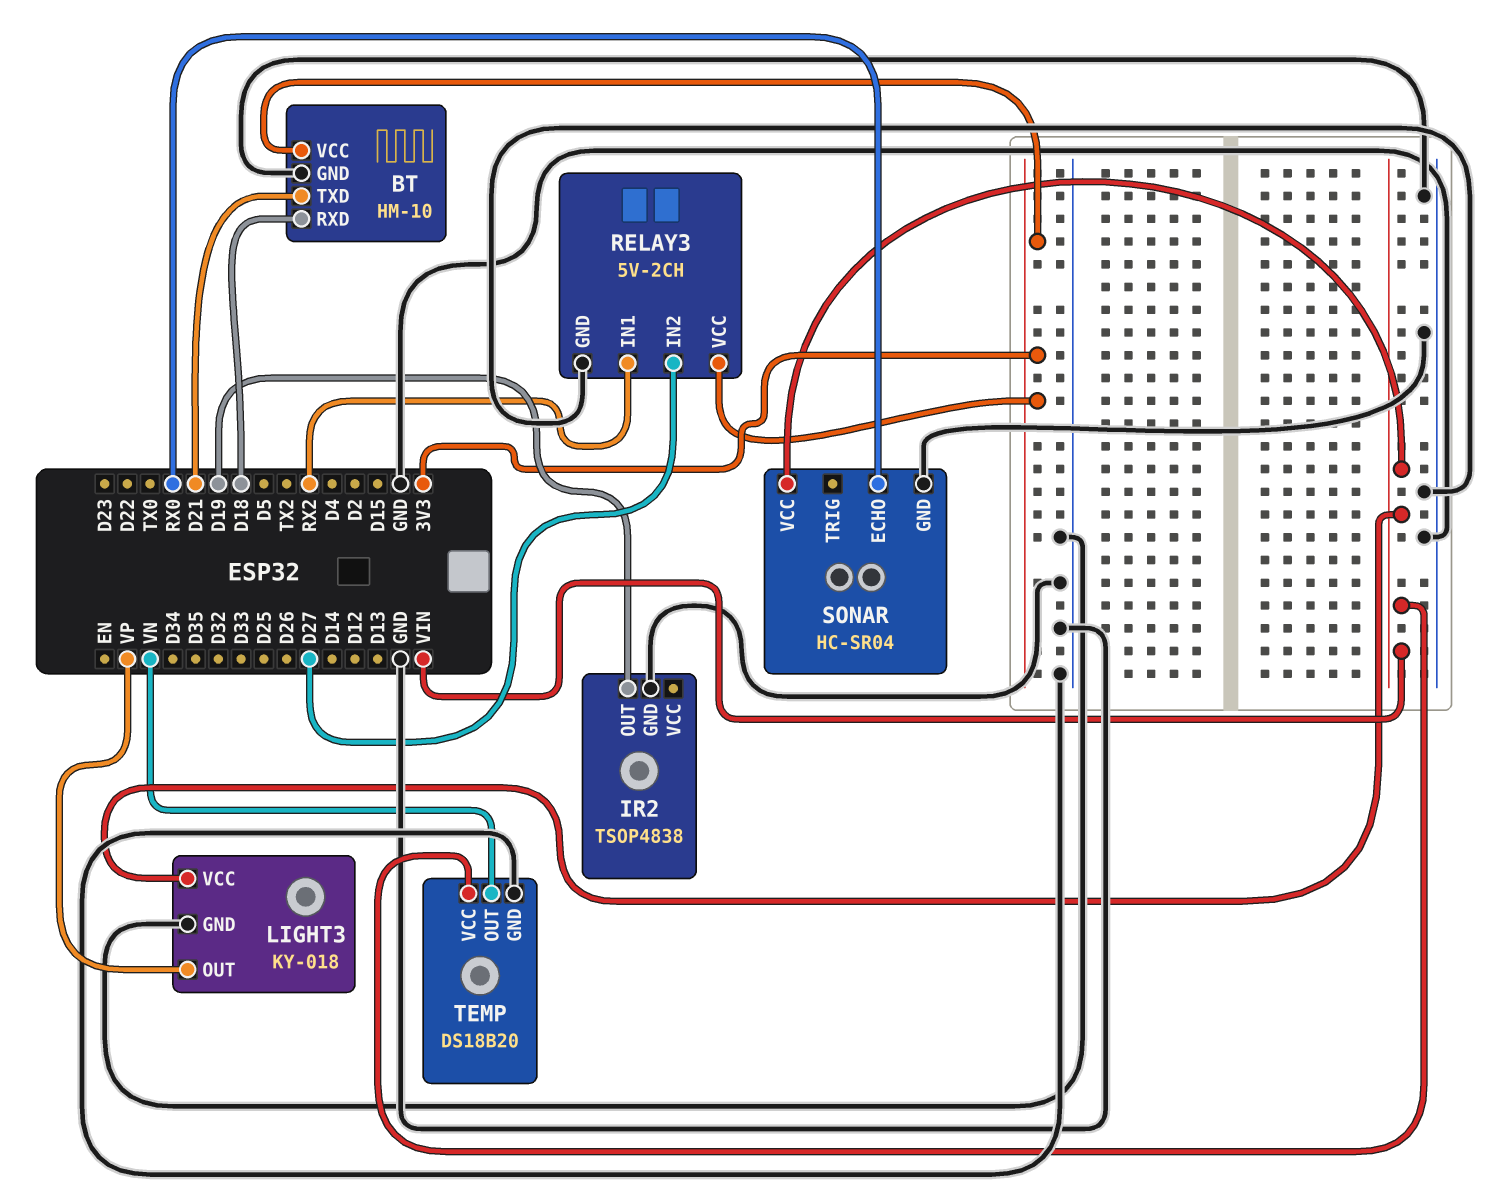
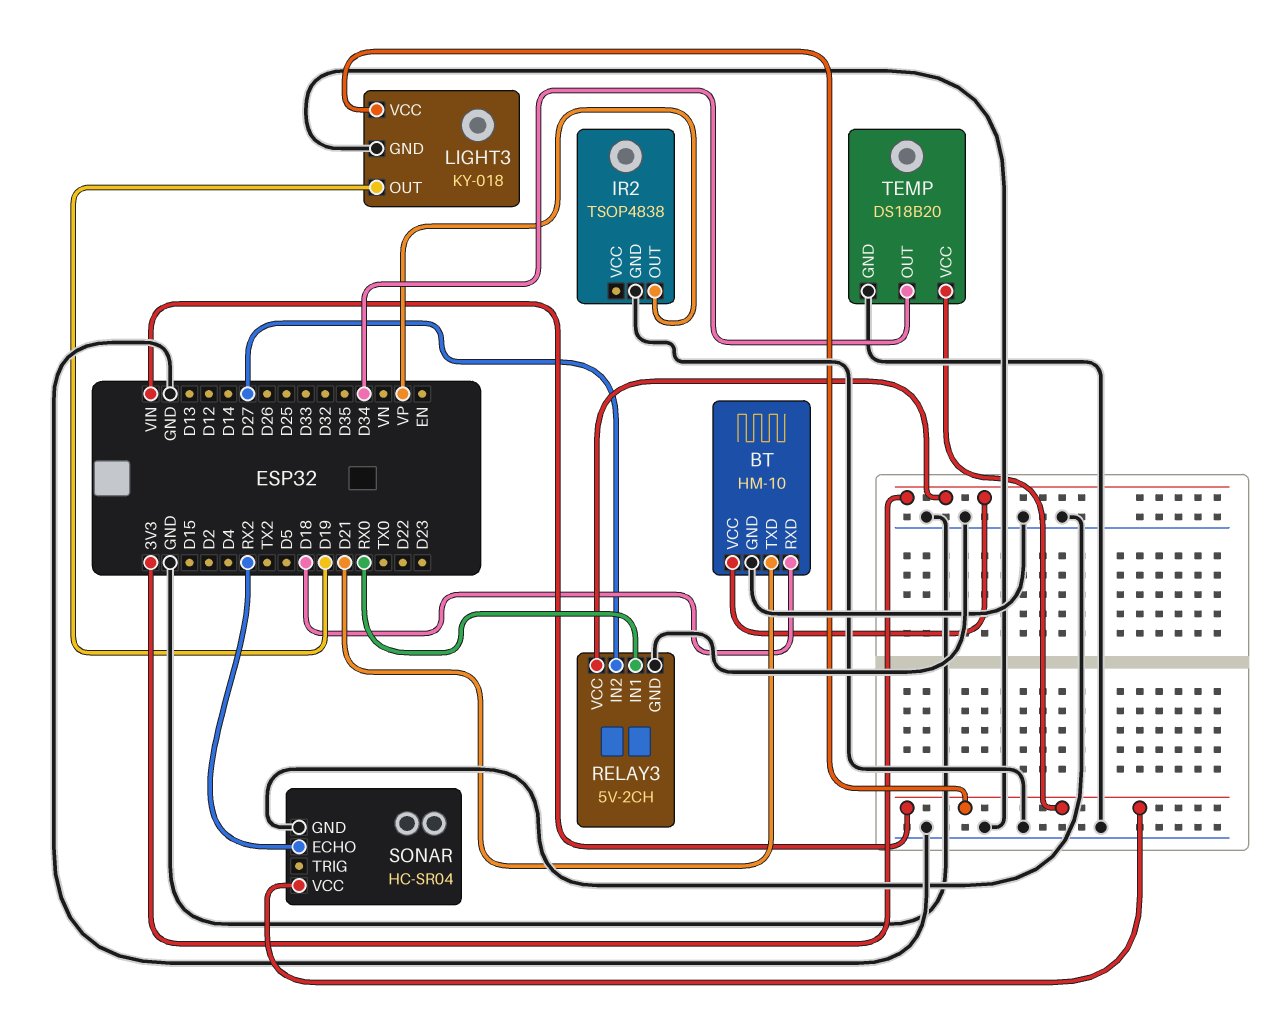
IR2 pin OUT: D19 -> VP
LIGHT3 pin OUT: VP -> D19
RELAY3 pin IN1: RX2 -> RX0
SONAR pin ECHO: RX0 -> RX2
TEMP pin OUT: VN -> D34

